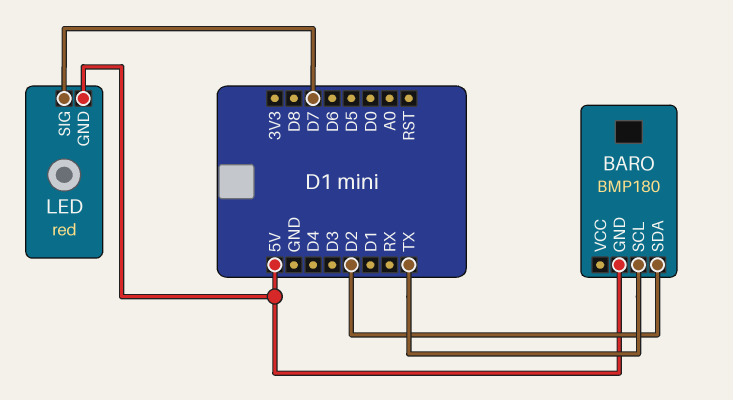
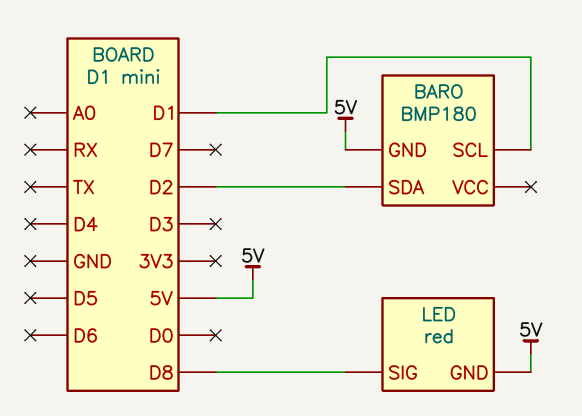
BARO pin SCL: TX -> D1
LED pin SIG: D7 -> D8

